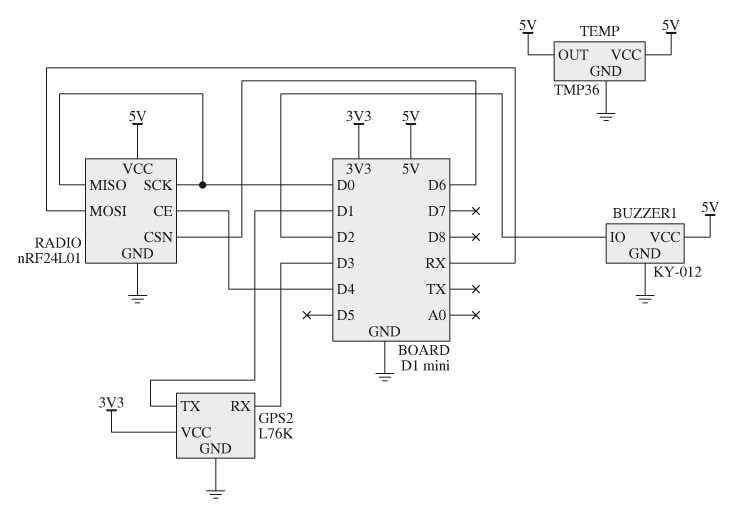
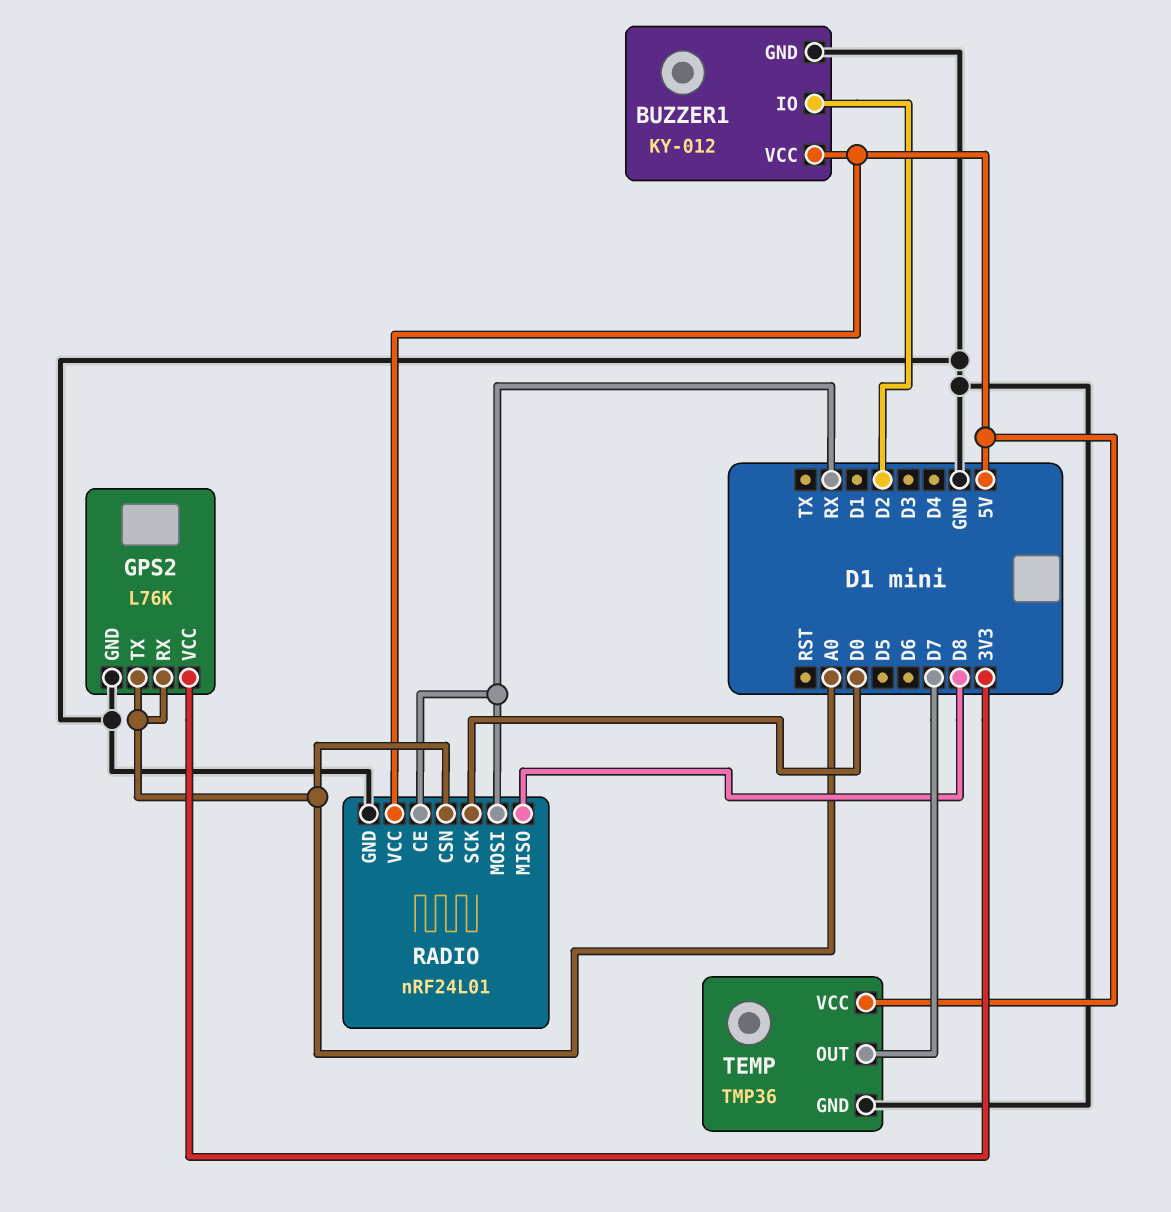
GPS2 pin RX: D3 -> A0
GPS2 pin TX: D1 -> A0
RADIO pin CE: D4 -> RX
RADIO pin CSN: D6 -> A0
RADIO pin MISO: D0 -> D8
TEMP pin OUT: 5V -> D7

